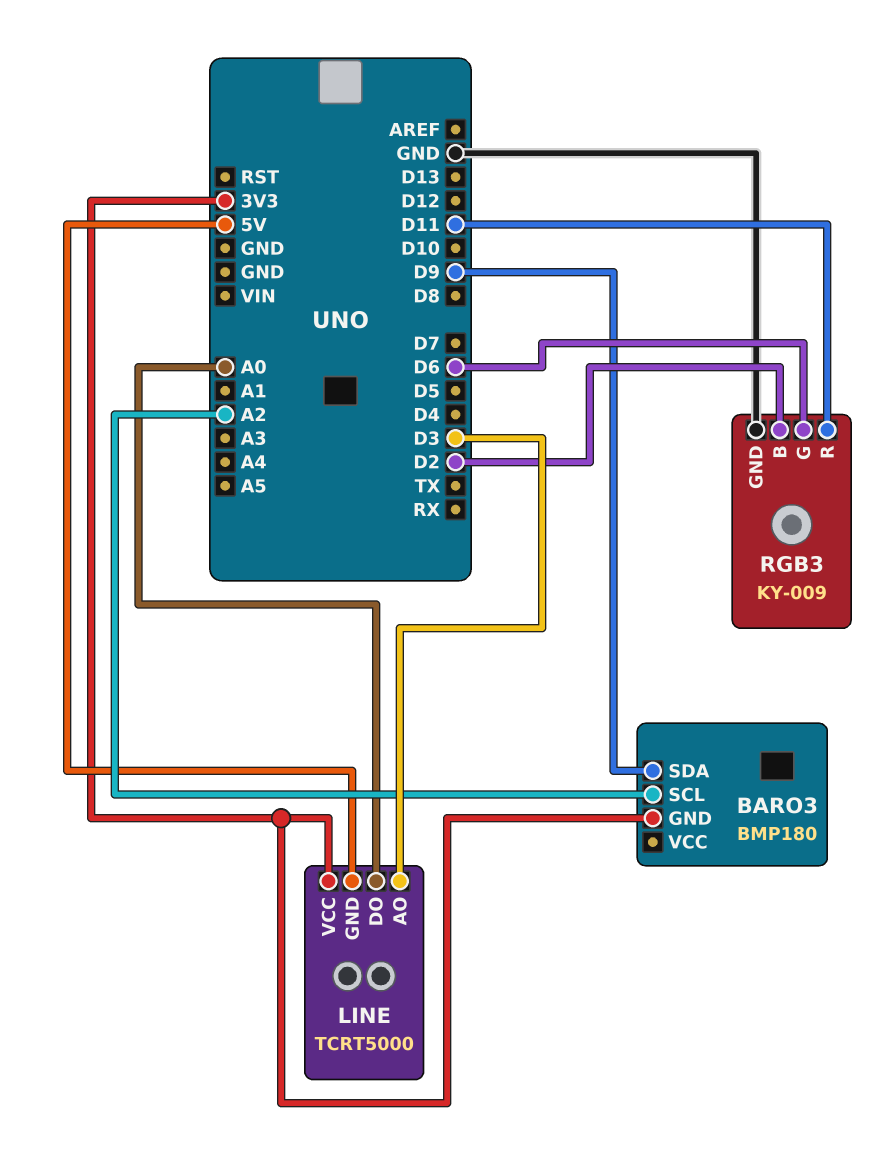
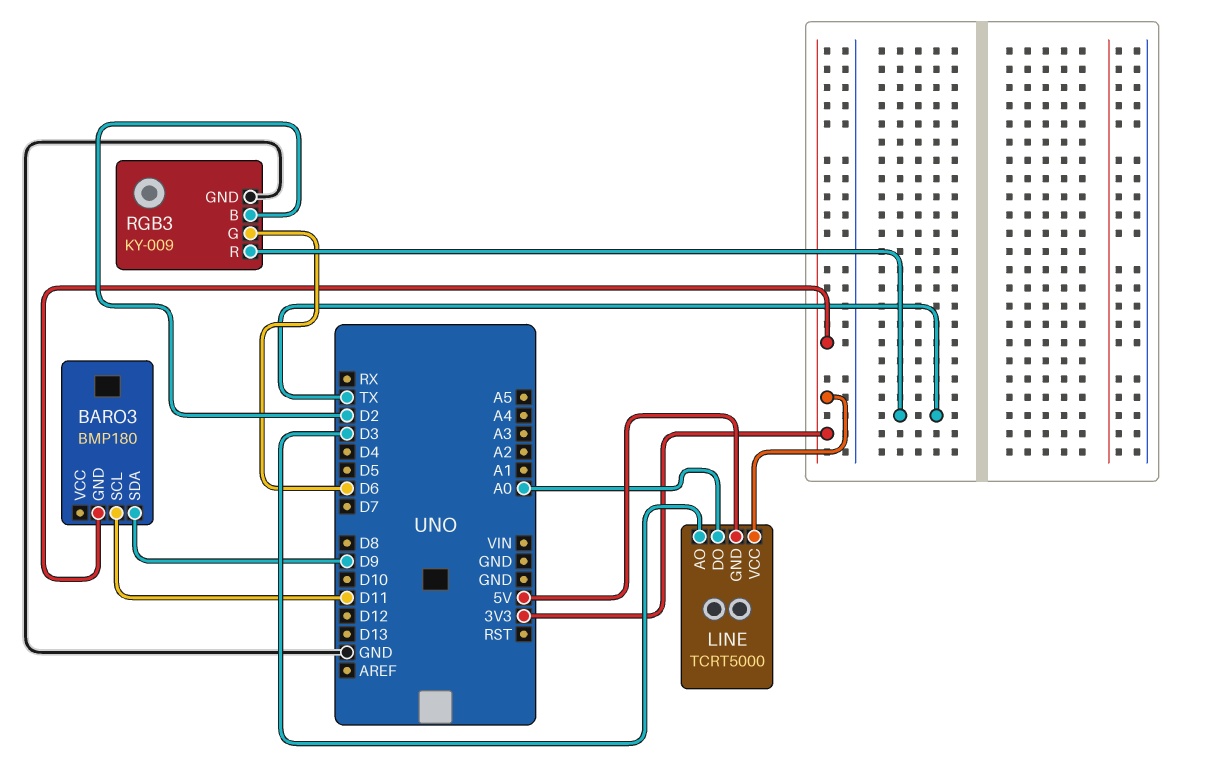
BARO3 pin SCL: A2 -> D11
RGB3 pin R: D11 -> TX

